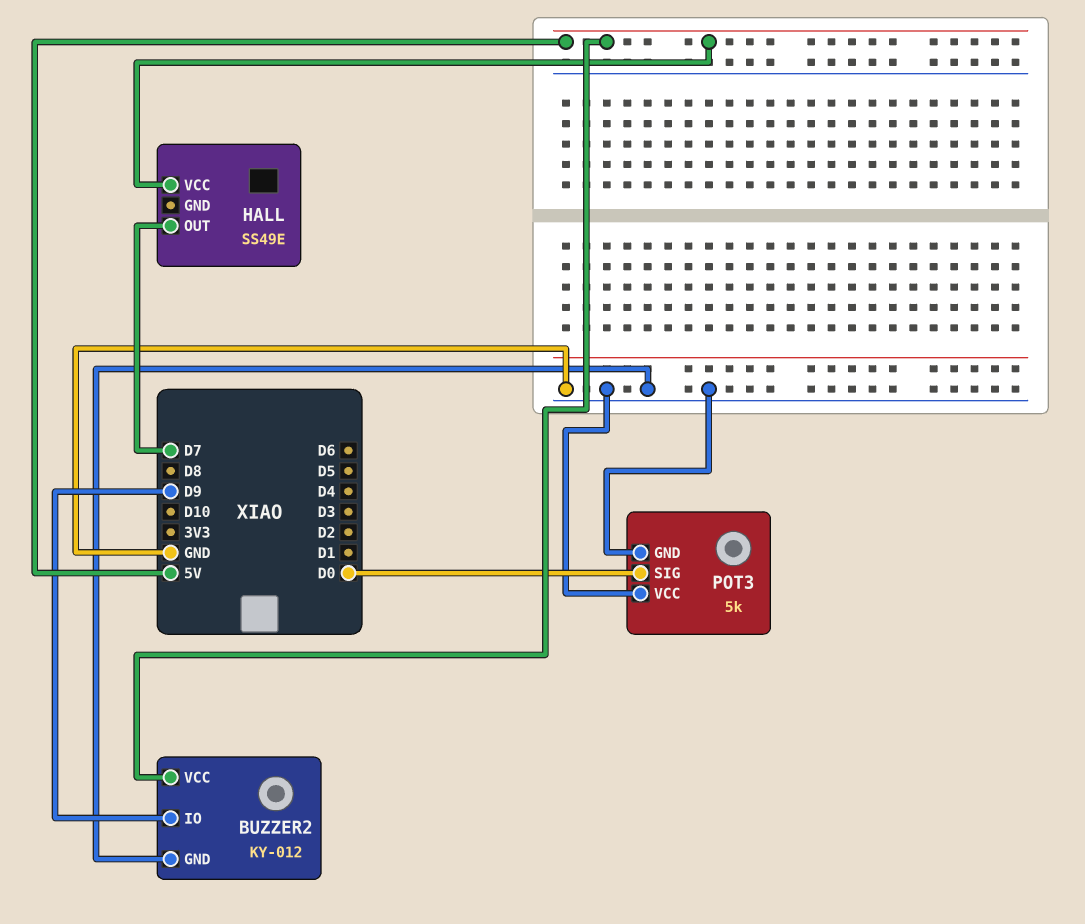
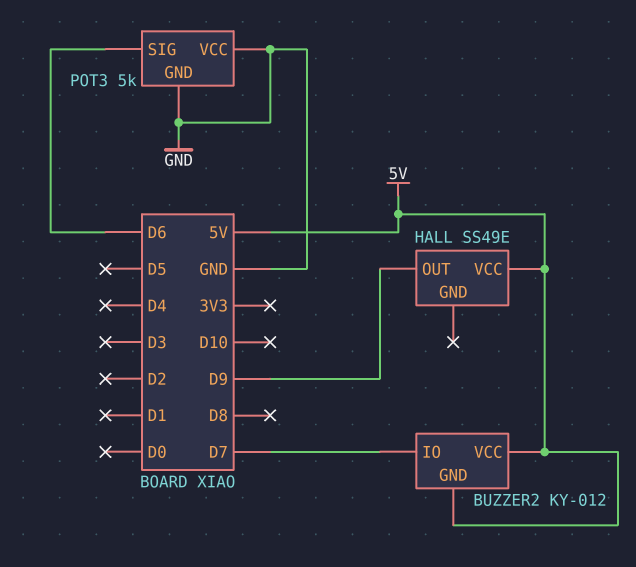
BUZZER2 pin GND: GND -> 5V
BUZZER2 pin IO: D9 -> D7
HALL pin OUT: D7 -> D9
POT3 pin SIG: D0 -> D6

